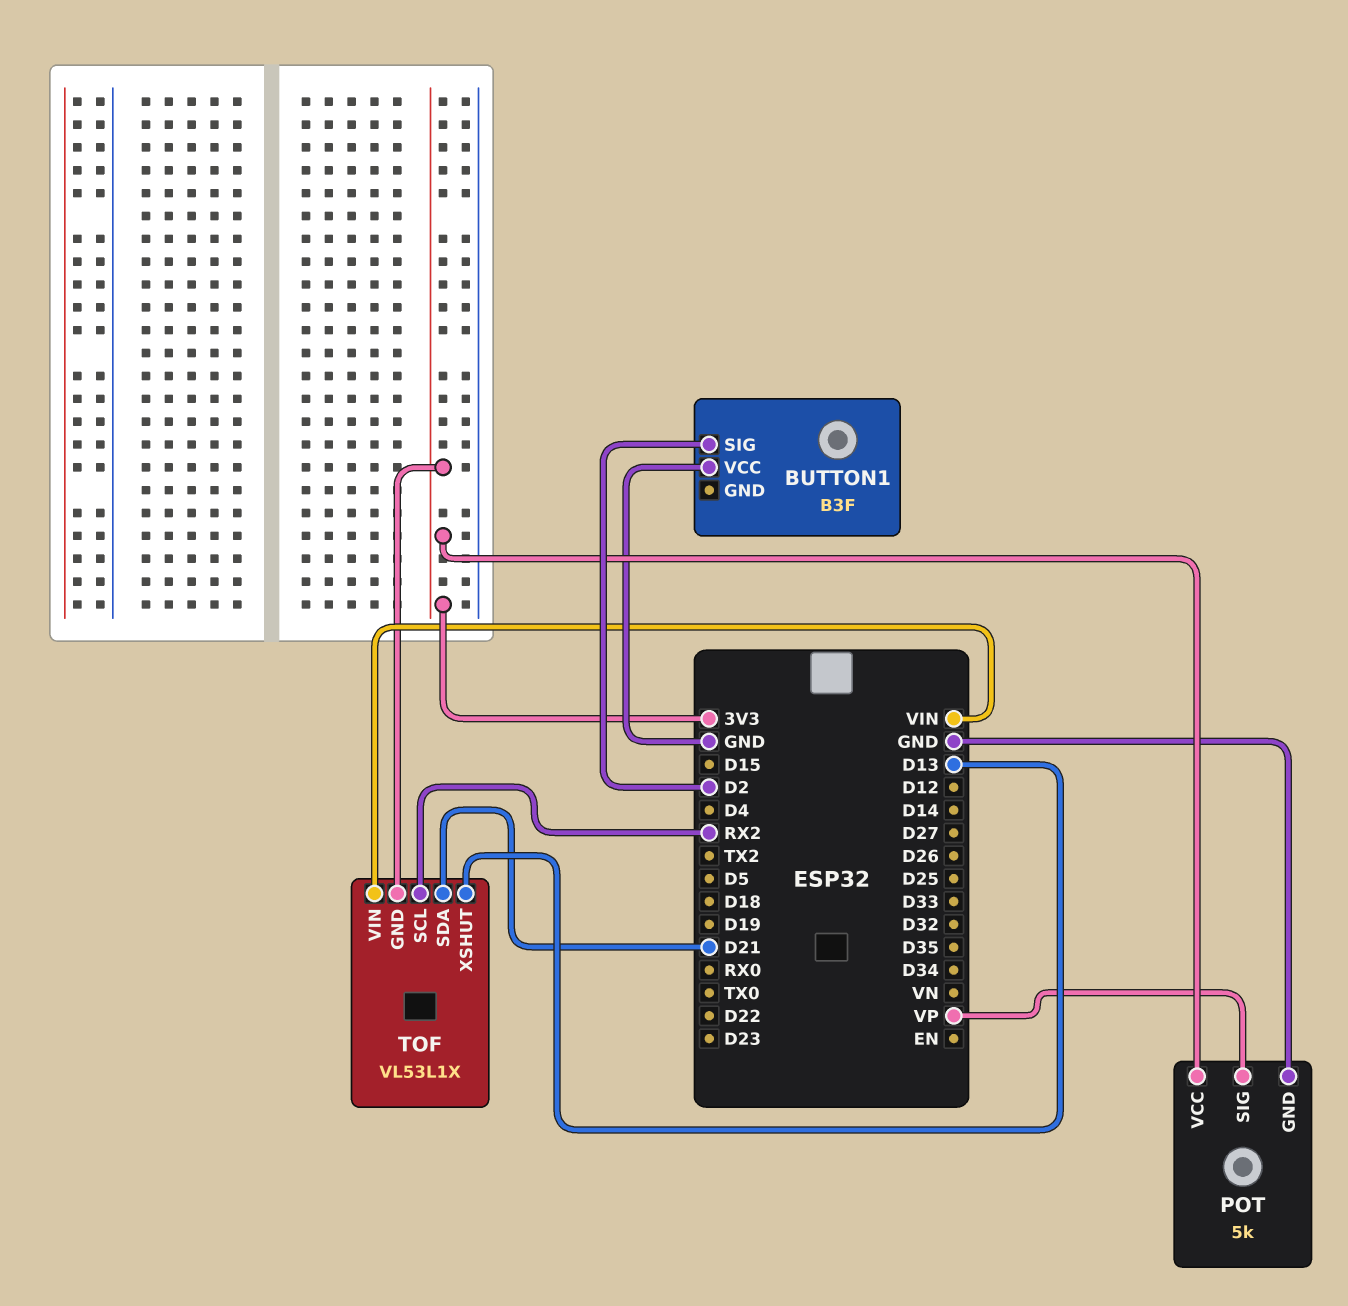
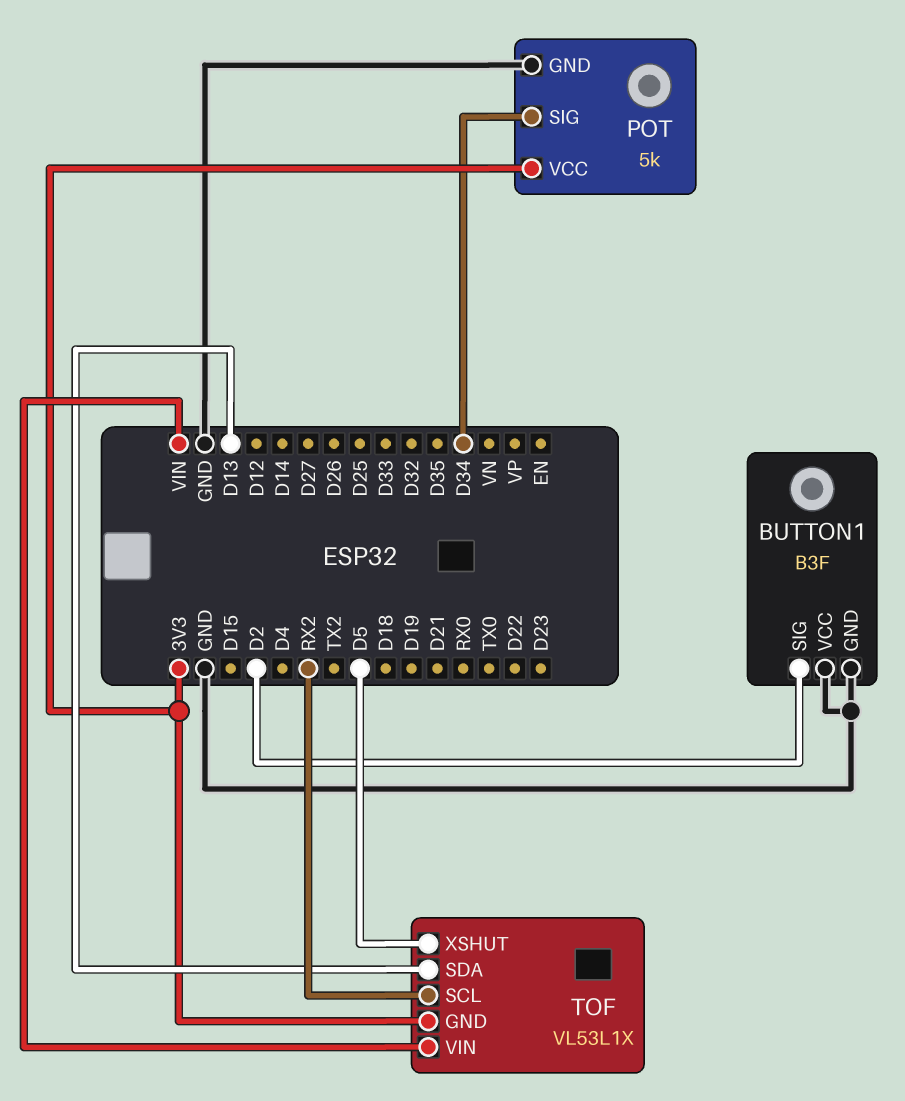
BUTTON1 pin GND: none -> GND
POT pin SIG: VP -> D34
TOF pin SDA: D21 -> D13
TOF pin XSHUT: D13 -> D5

